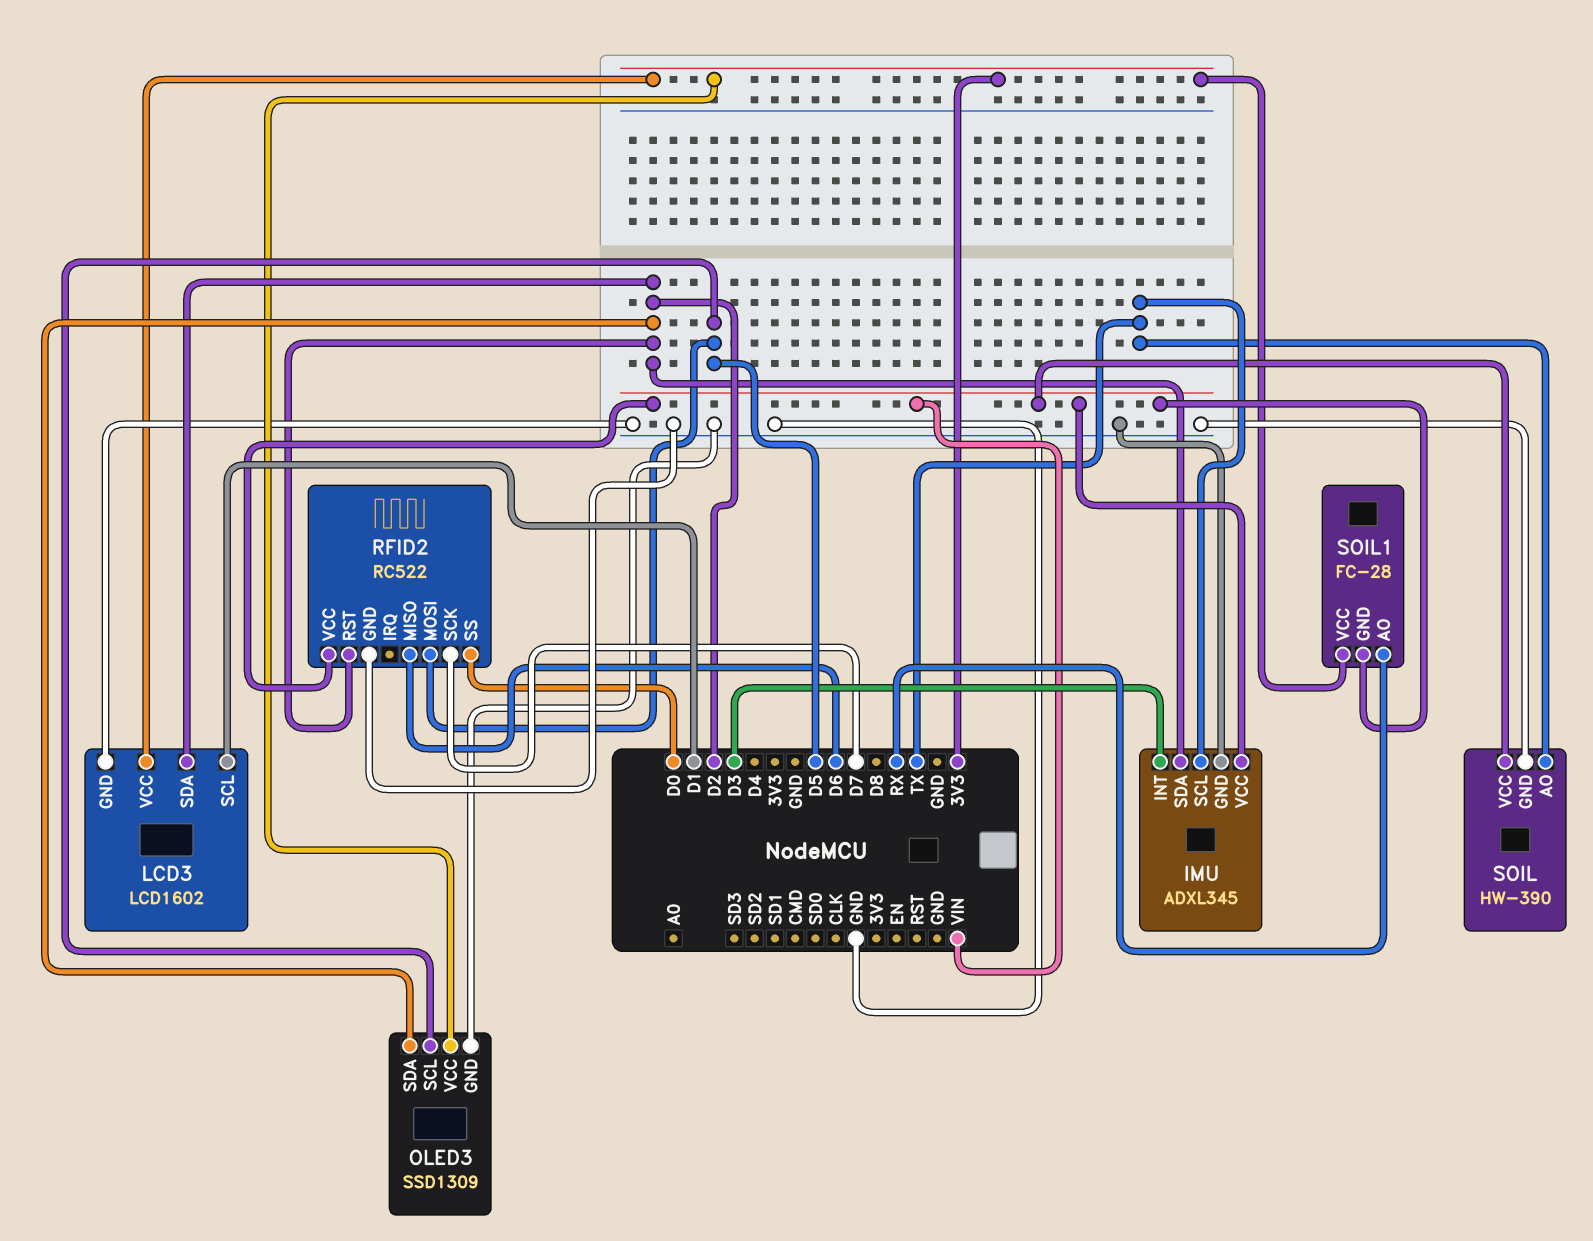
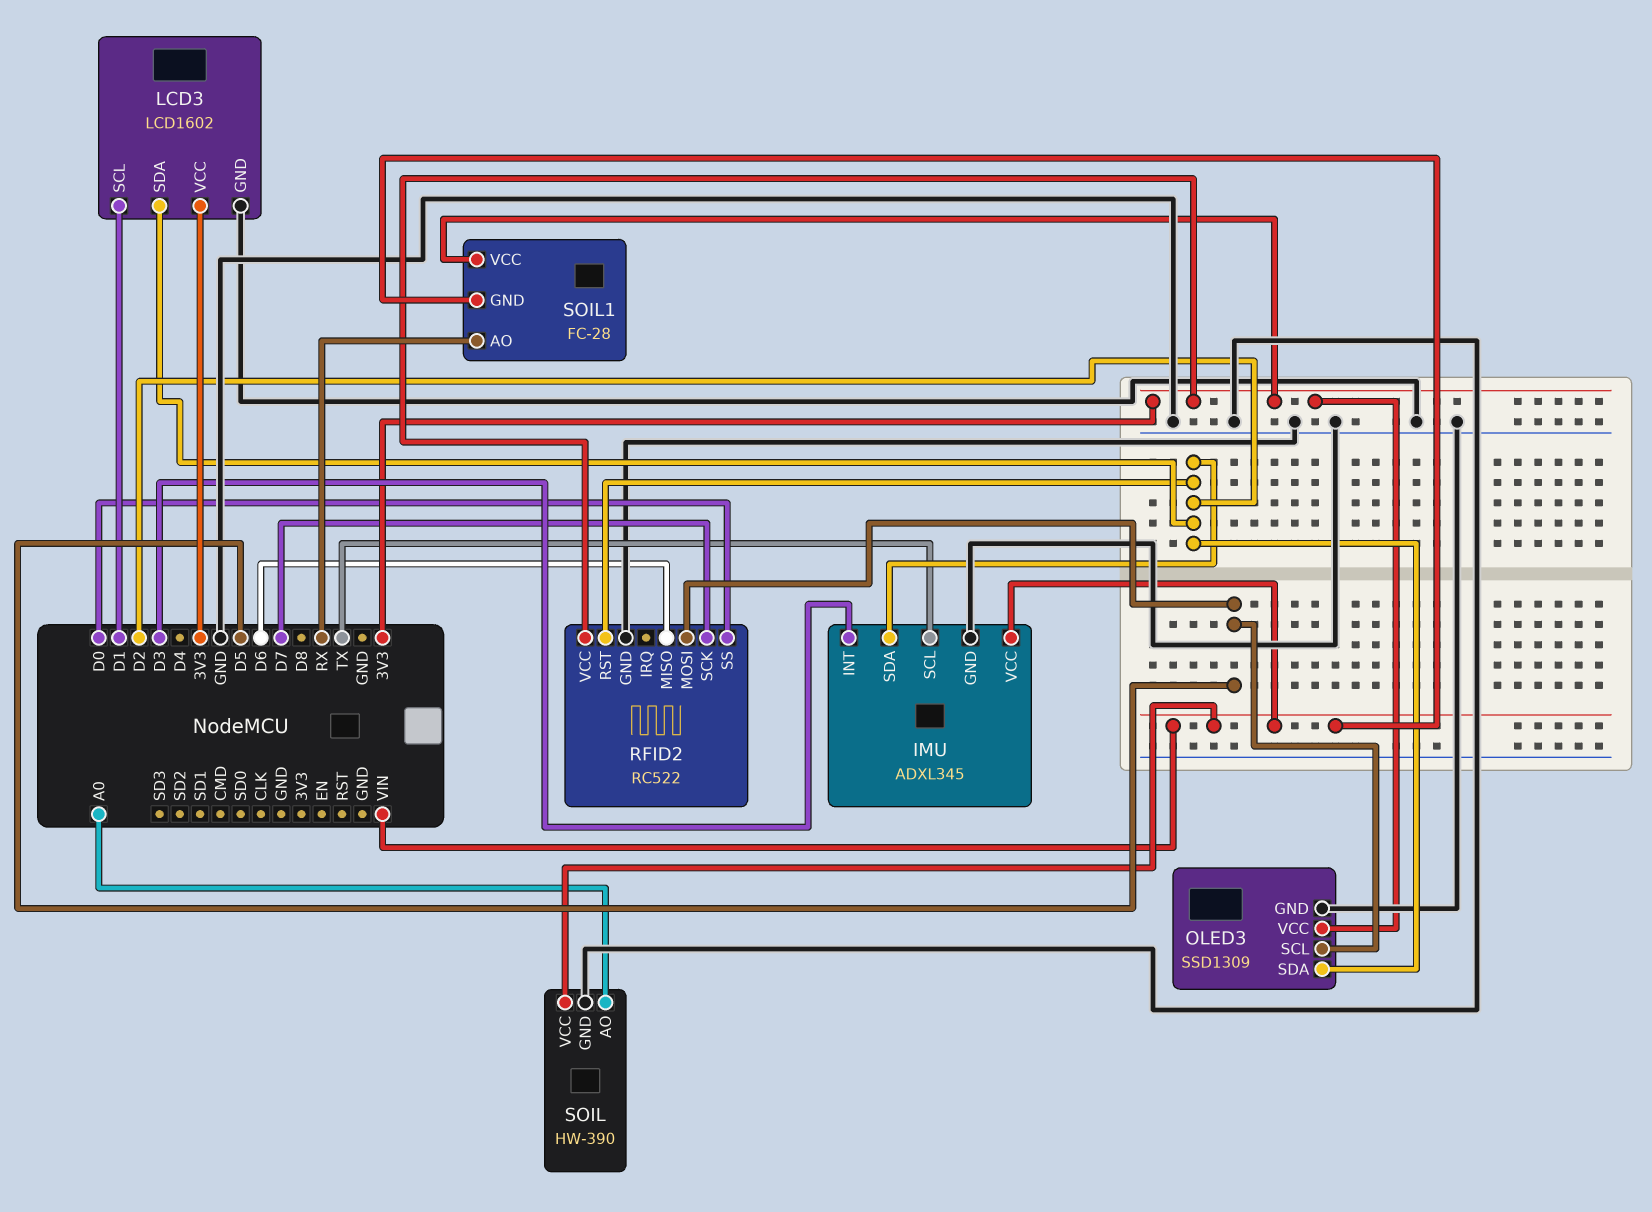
RFID2 pin VCC: VIN -> 3V3
SOIL pin AO: TX -> A0

